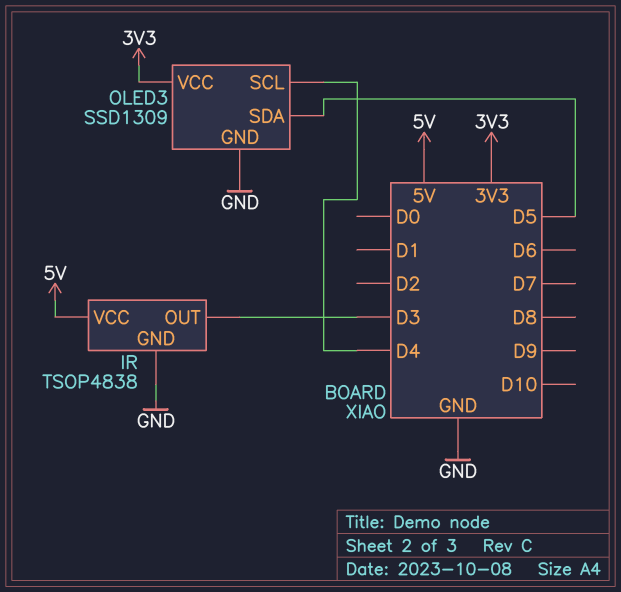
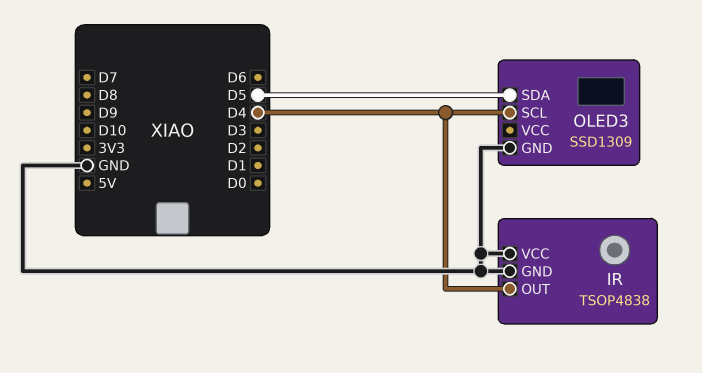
IR pin OUT: D3 -> D4
IR pin VCC: 5V -> GND
OLED3 pin VCC: 3V3 -> none

